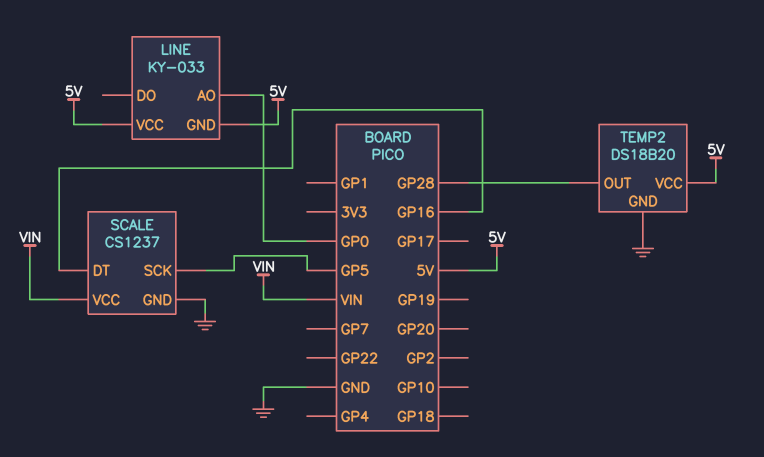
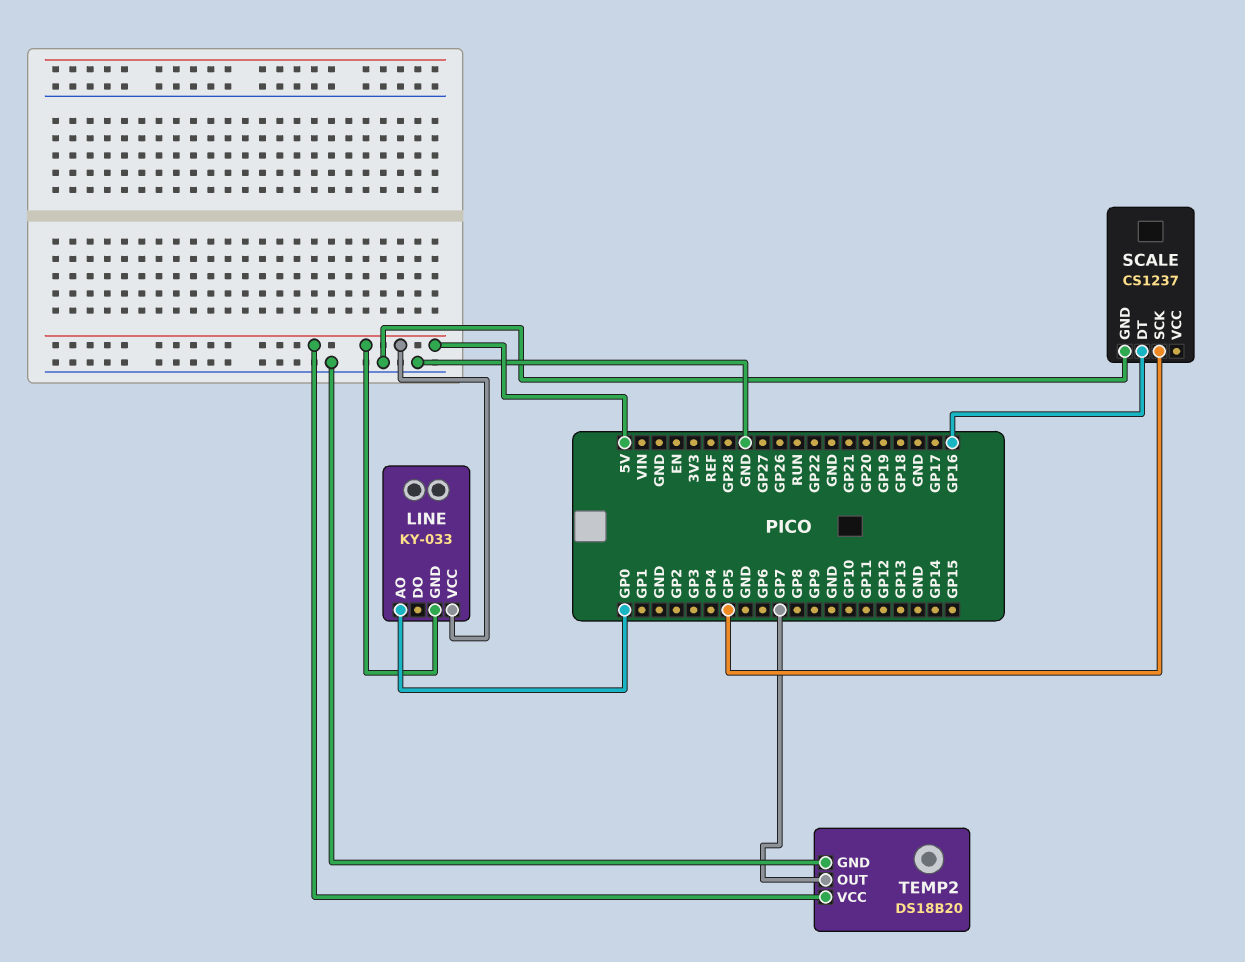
SCALE pin VCC: VIN -> none
TEMP2 pin OUT: GP28 -> GP7

